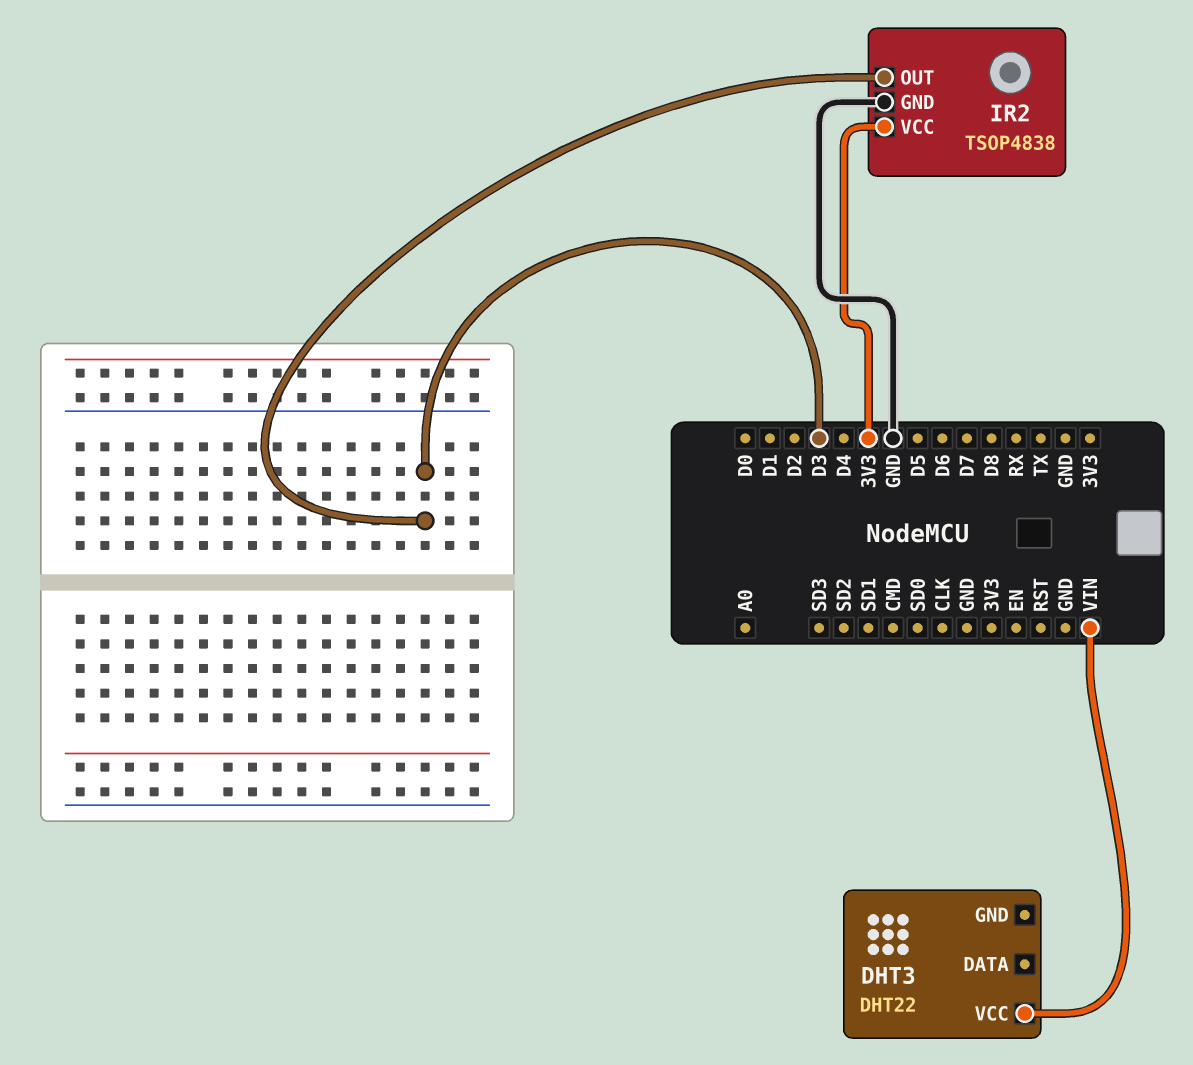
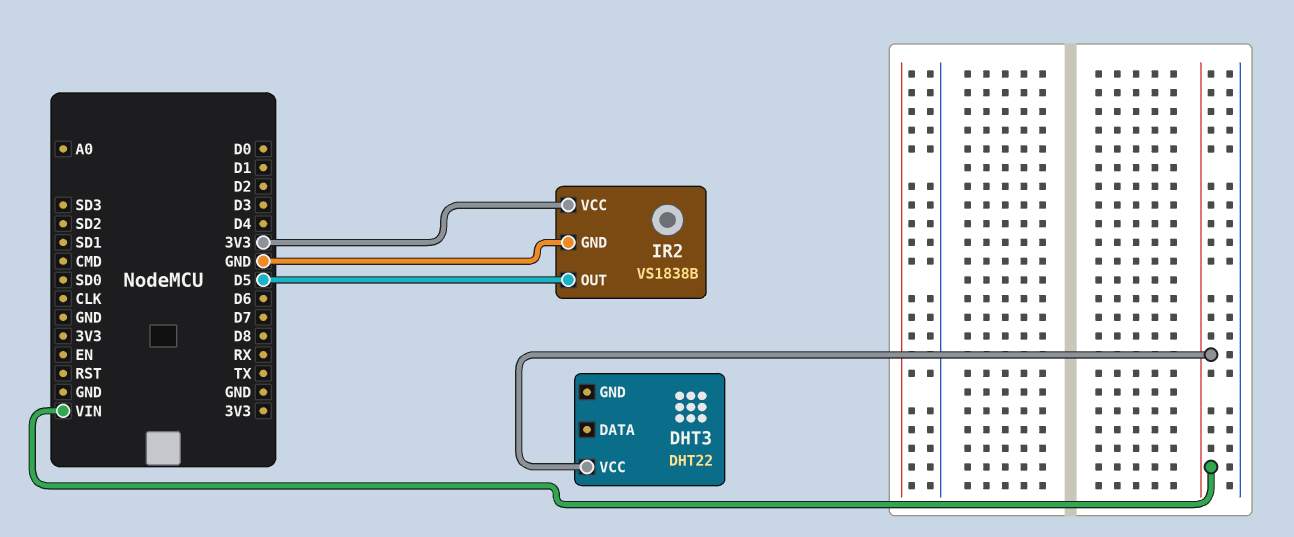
IR2: TSOP4838 -> VS1838B
IR2 pin OUT: D3 -> D5

